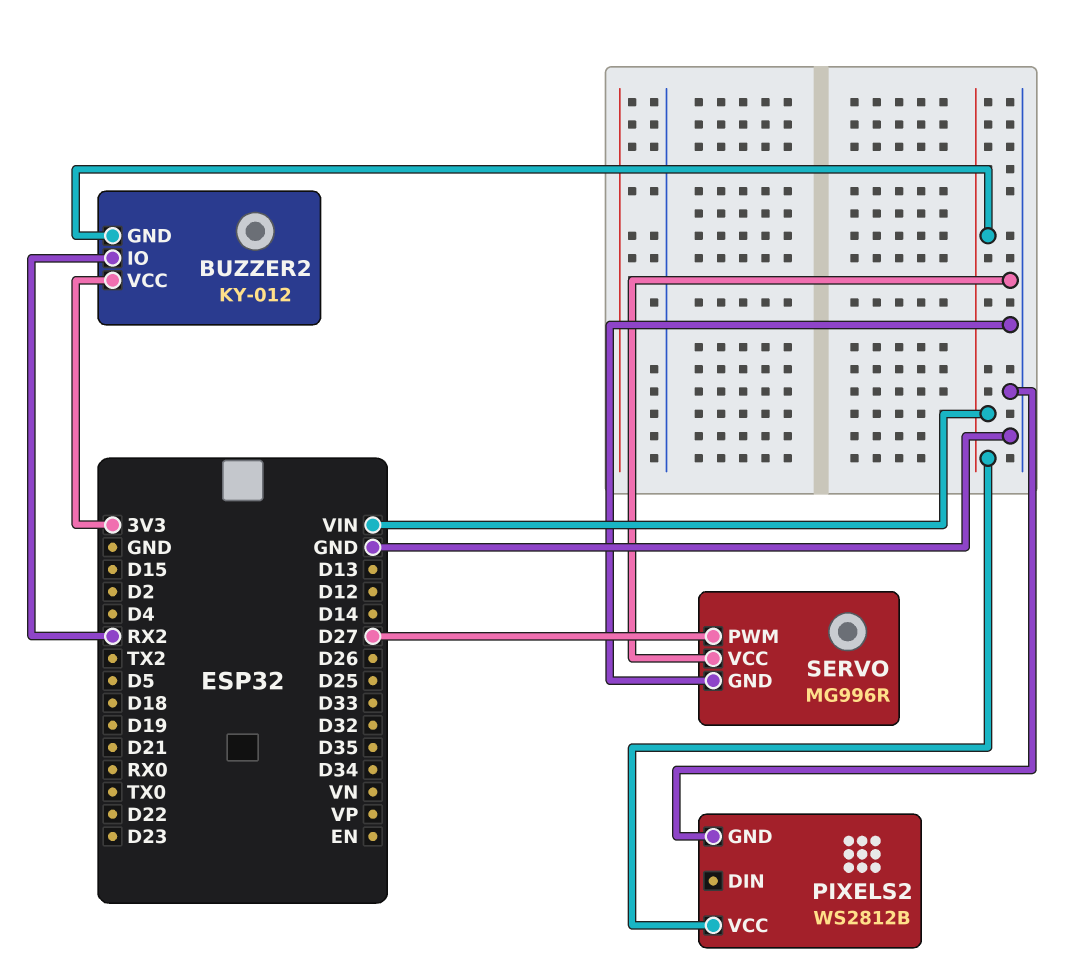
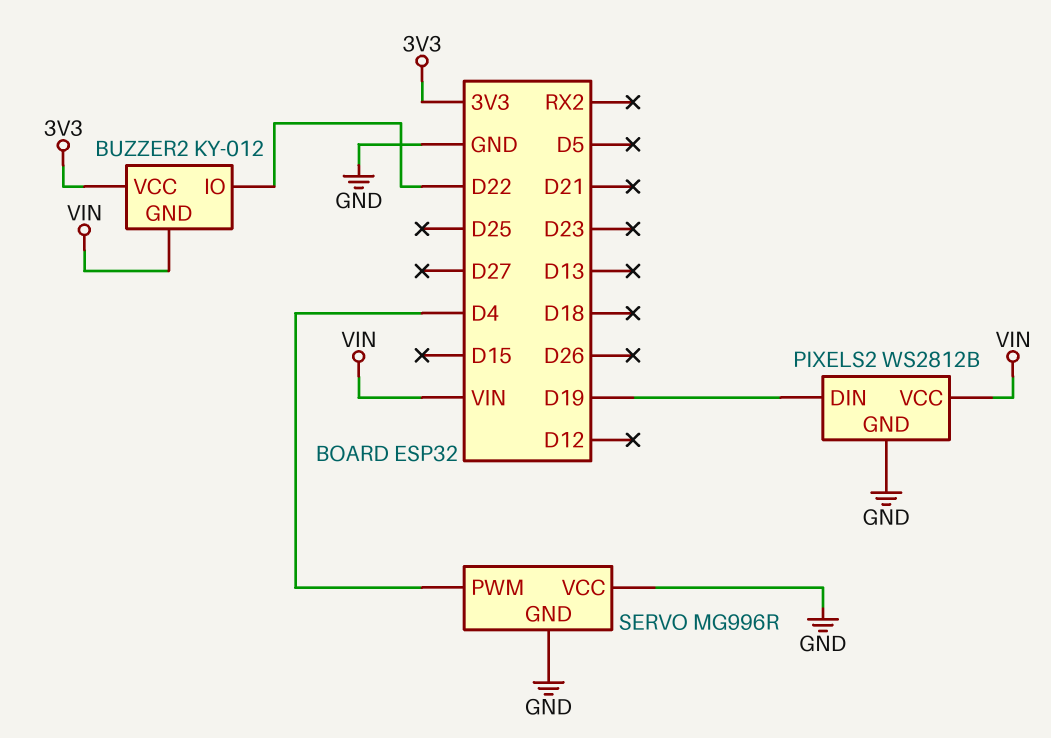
BUZZER2 pin IO: RX2 -> D22
PIXELS2 pin DIN: none -> D19
SERVO pin PWM: D27 -> D4

